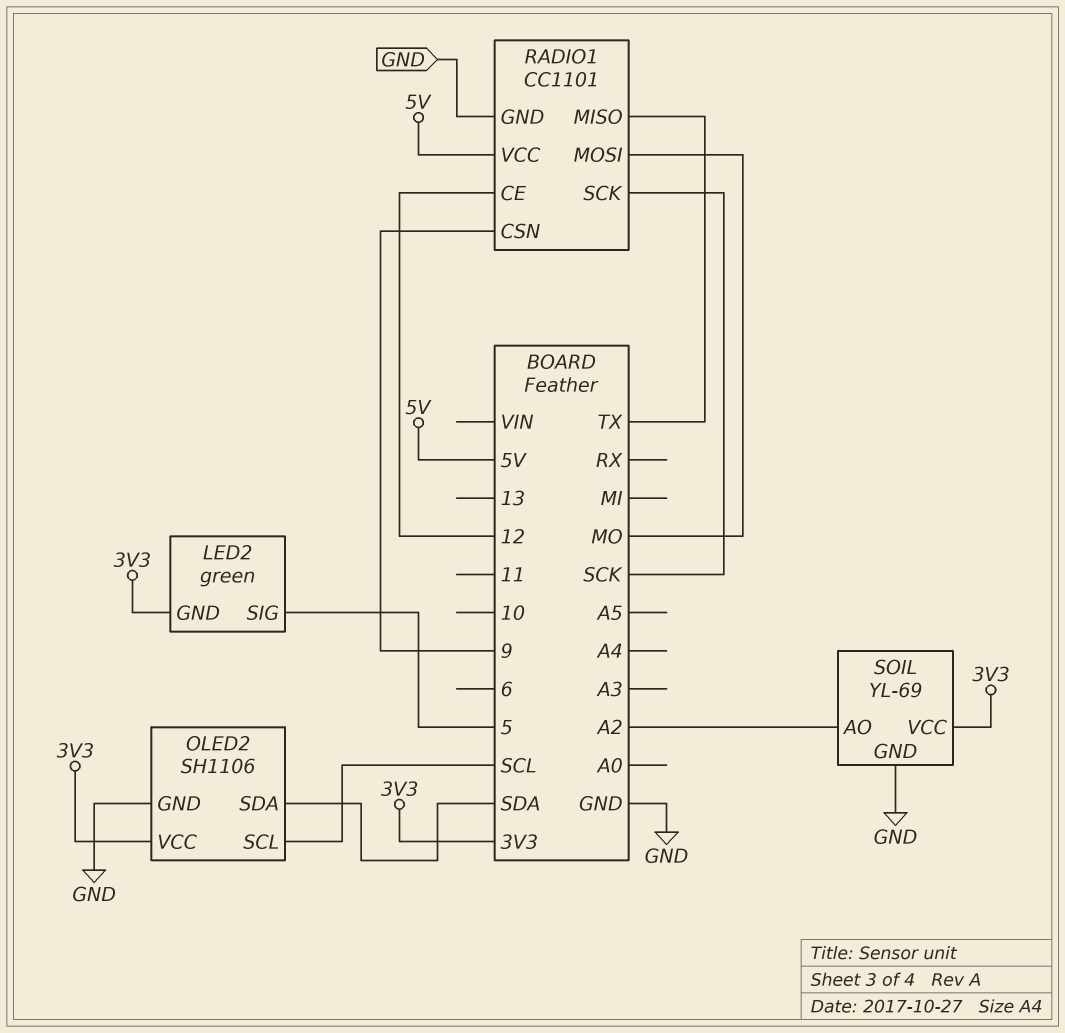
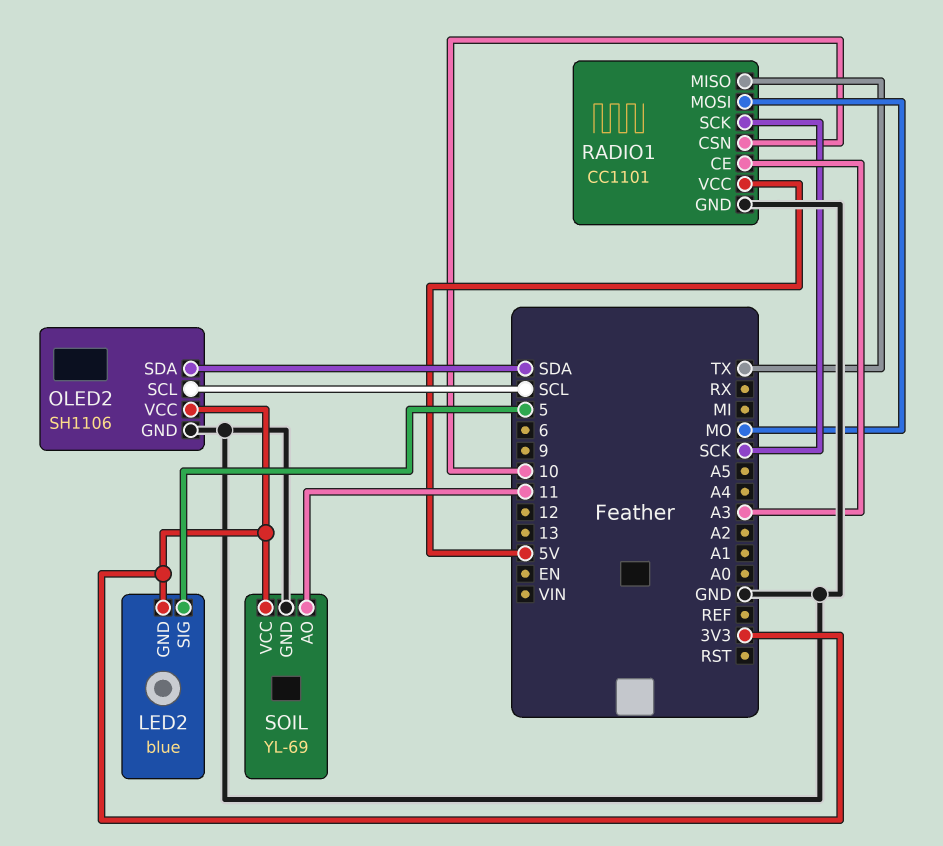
LED2: green -> blue
RADIO1 pin CE: 12 -> A3
RADIO1 pin CSN: 9 -> 10
SOIL pin AO: A2 -> 11

